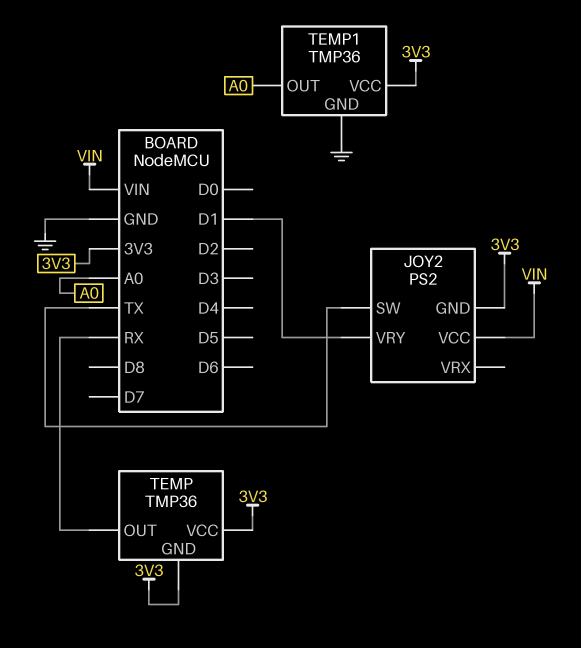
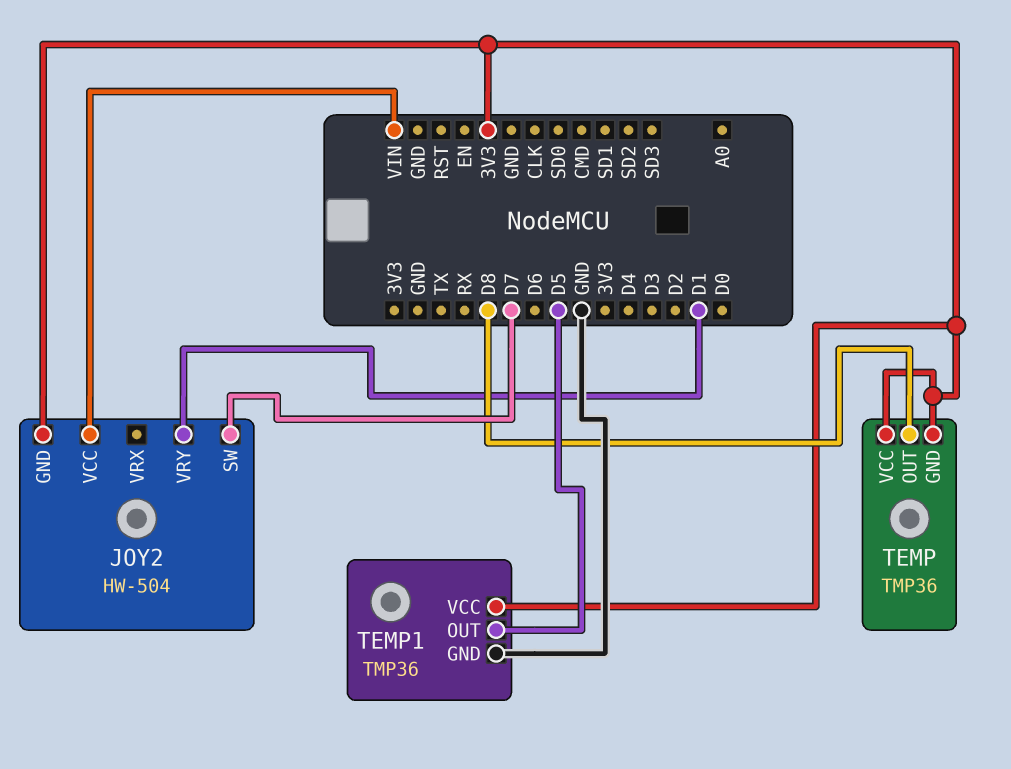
JOY2: PS2 -> HW-504
JOY2 pin SW: TX -> D7
TEMP pin OUT: RX -> D8
TEMP1 pin OUT: A0 -> D5

